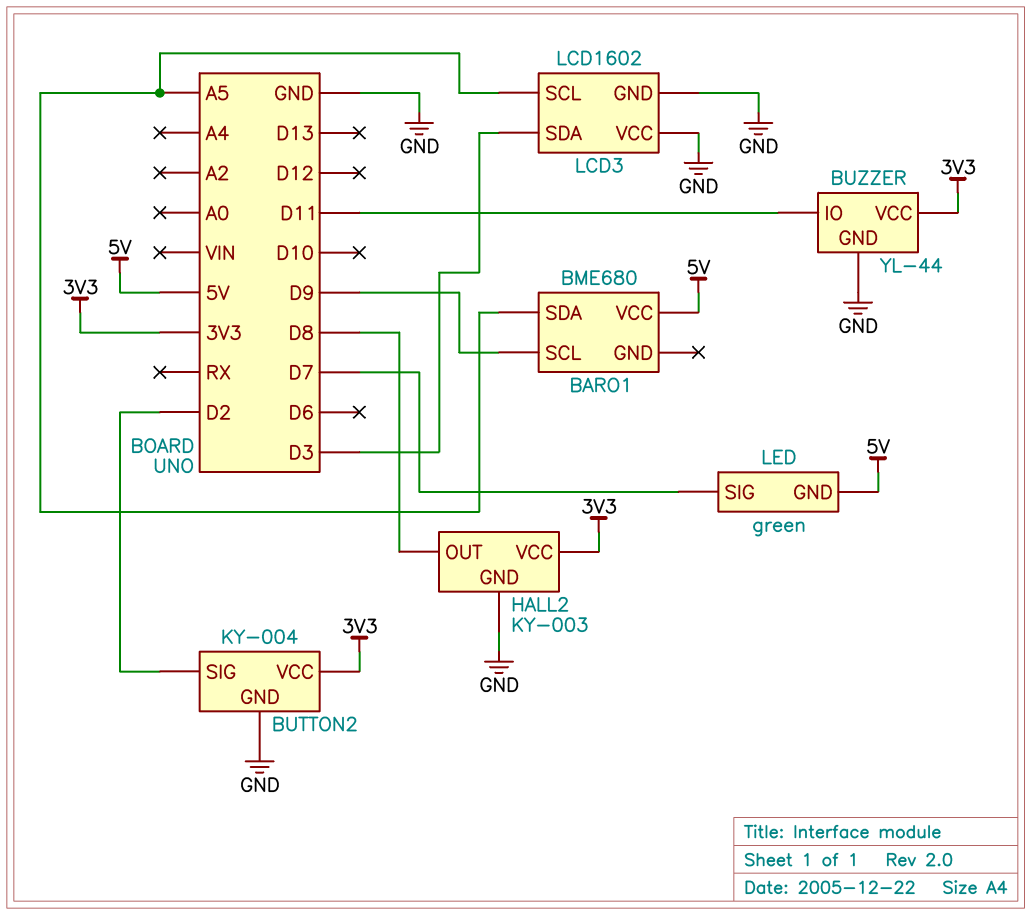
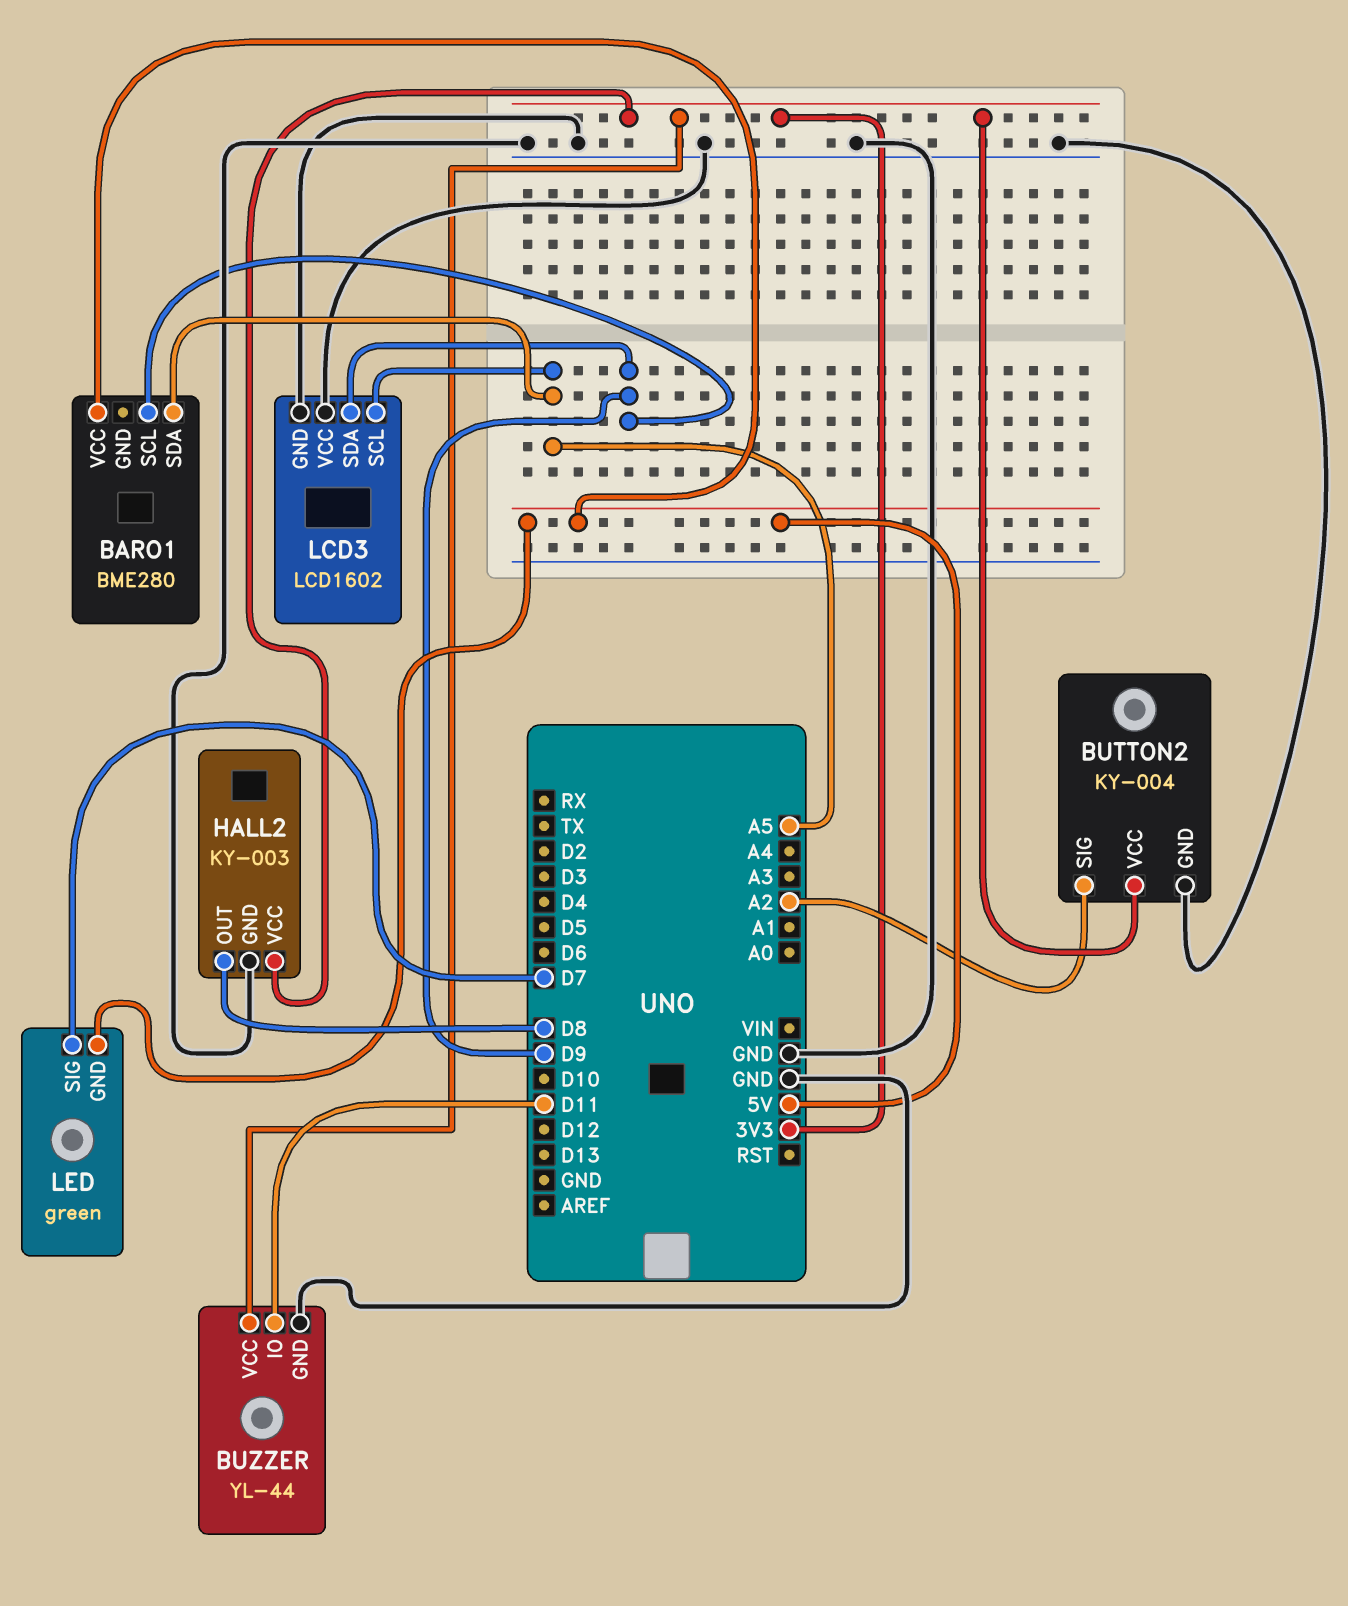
BARO1: BME680 -> BME280
BUTTON2 pin SIG: D2 -> A2
LCD3 pin SDA: D3 -> D9

